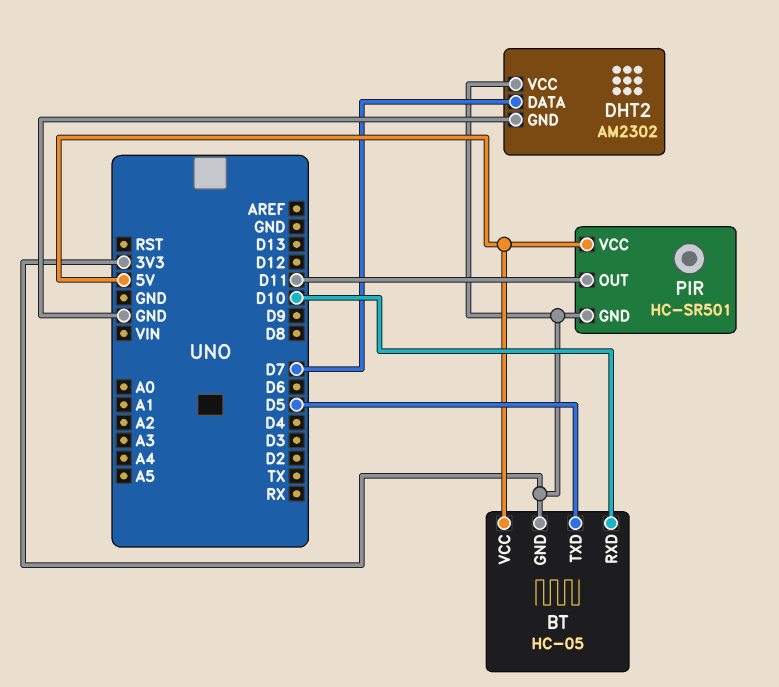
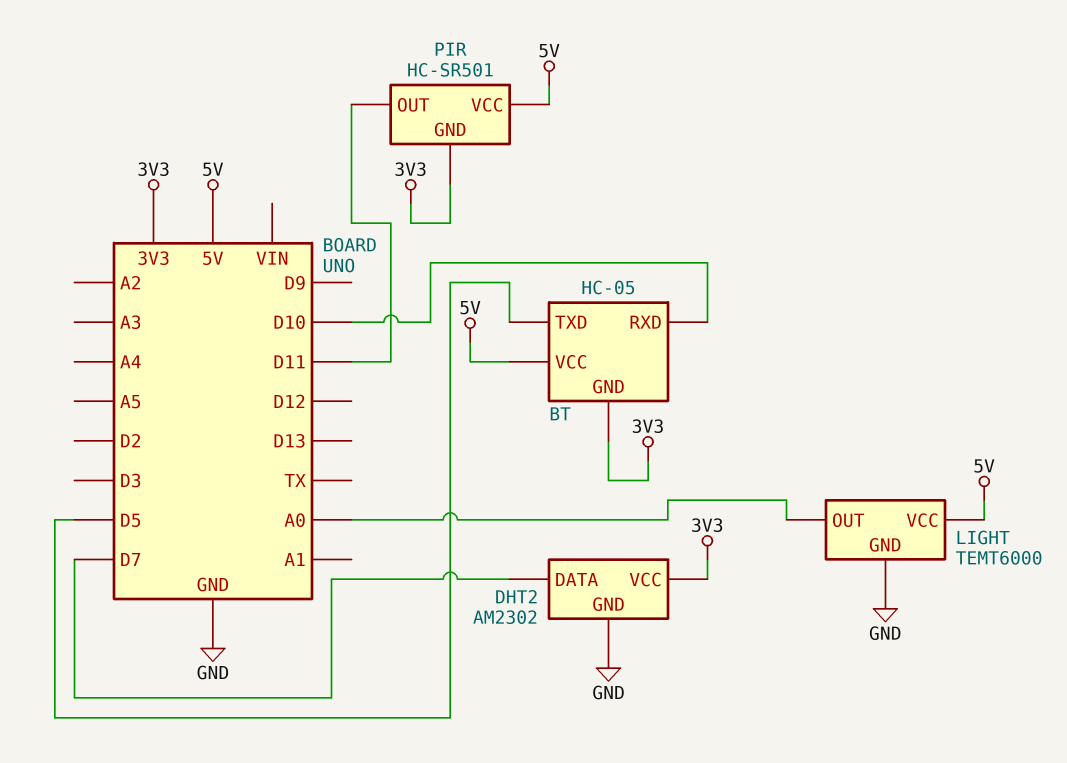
LIGHT: none -> TEMT6000
LIGHT pin GND: none -> GND
LIGHT pin OUT: none -> A0
LIGHT pin VCC: none -> 5V

